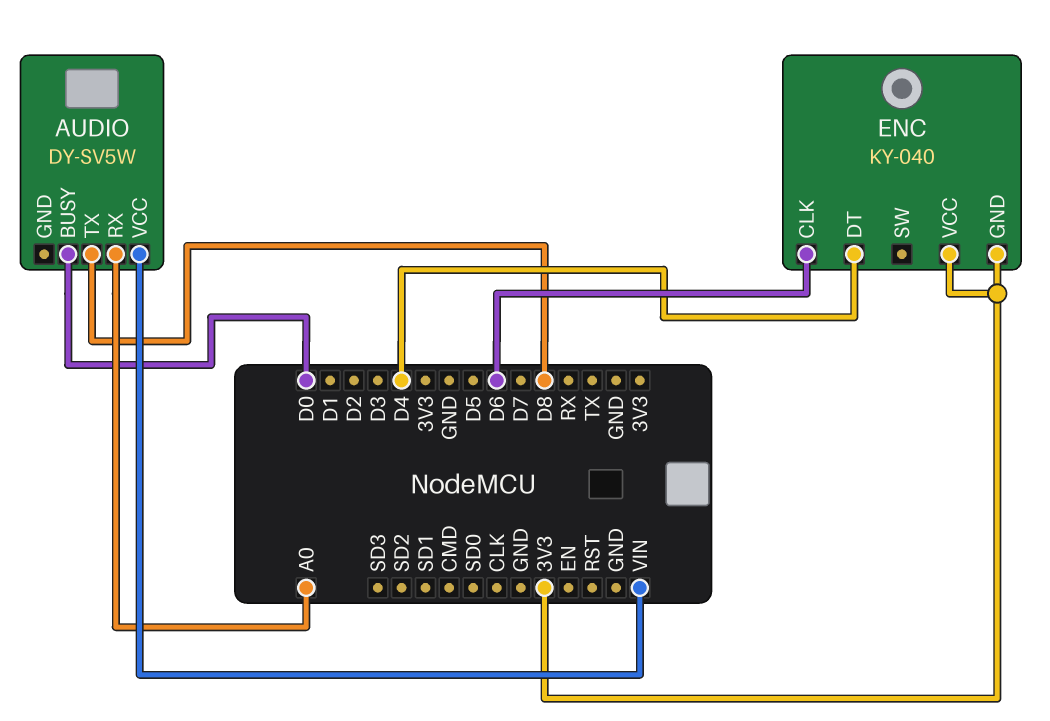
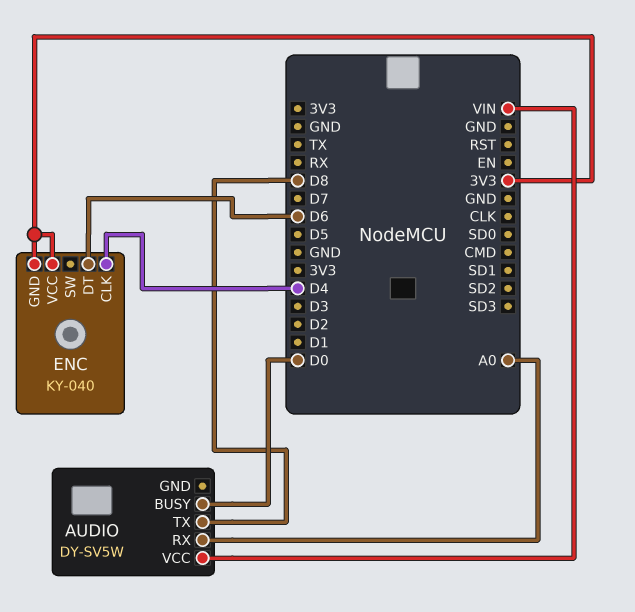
ENC pin CLK: D6 -> D4
ENC pin DT: D4 -> D6

